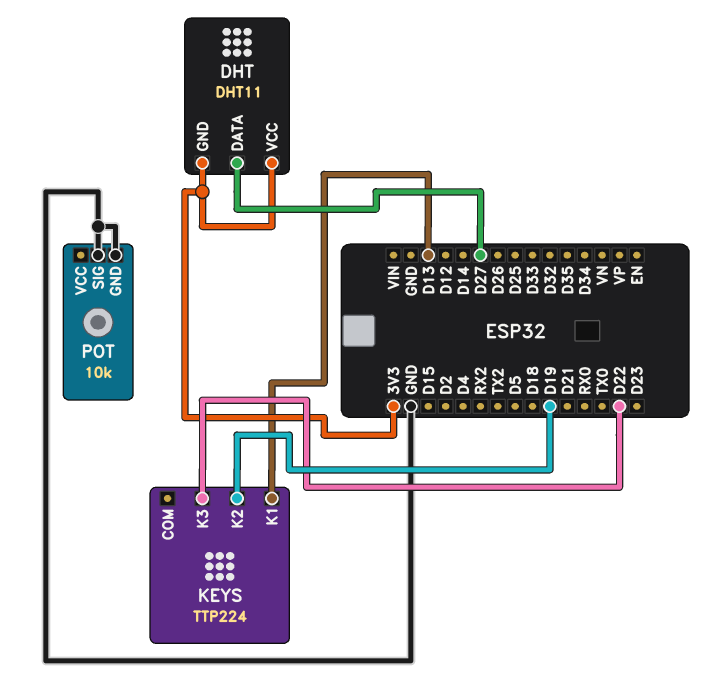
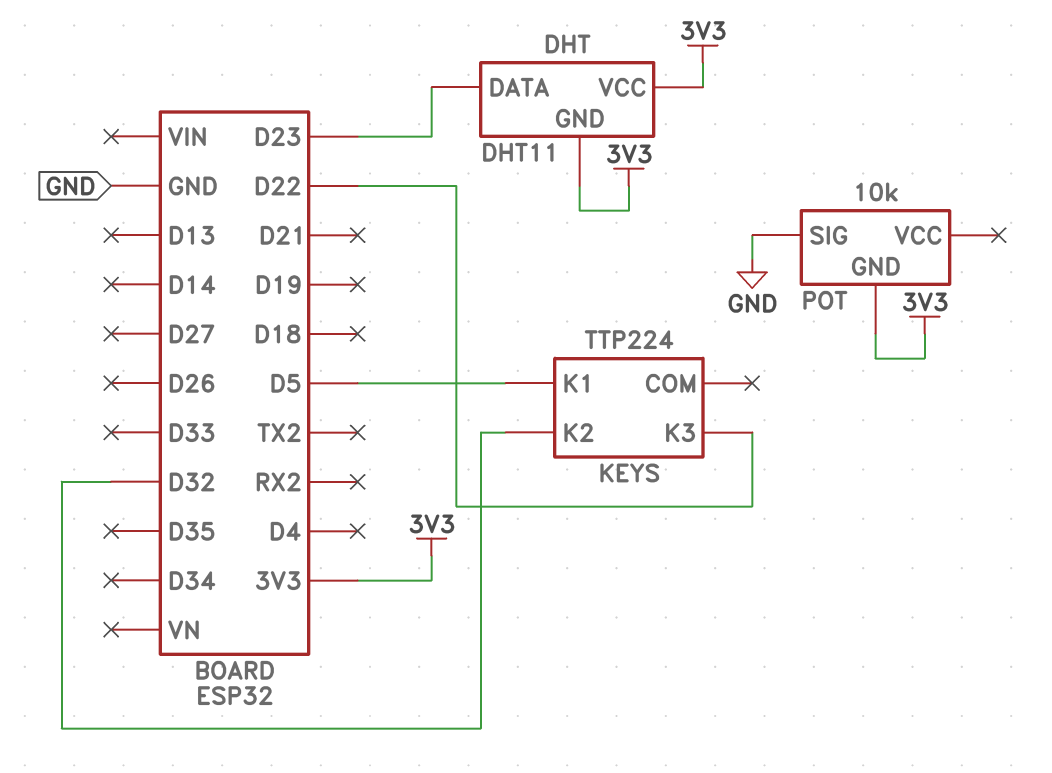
DHT pin DATA: D27 -> D23
KEYS pin K1: D13 -> D5
KEYS pin K2: D19 -> D32
POT pin GND: GND -> 3V3

